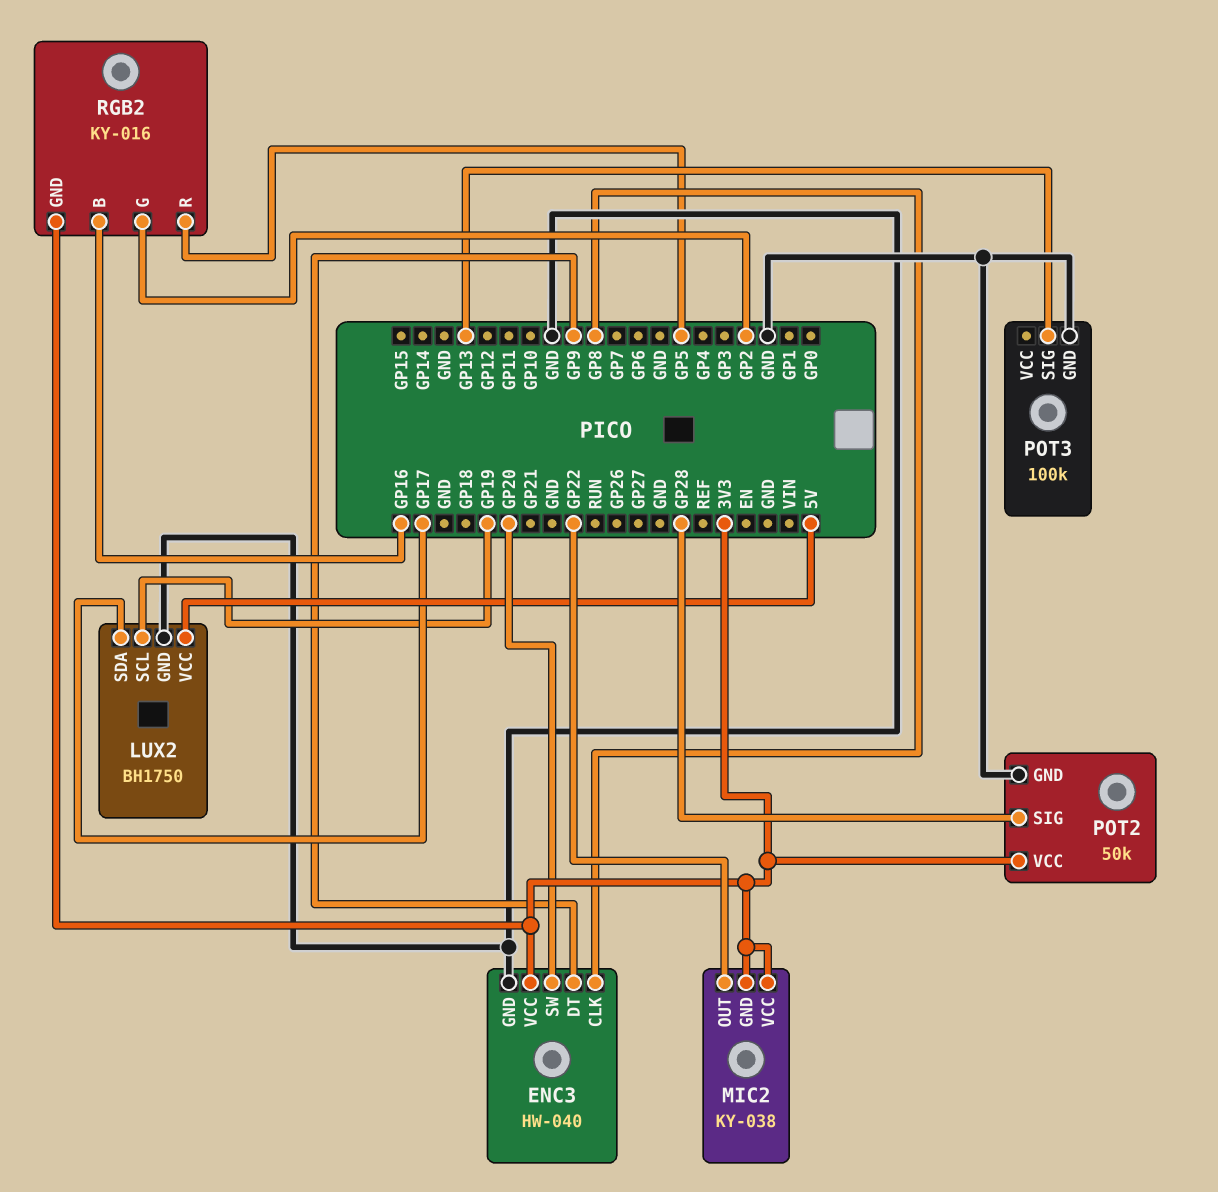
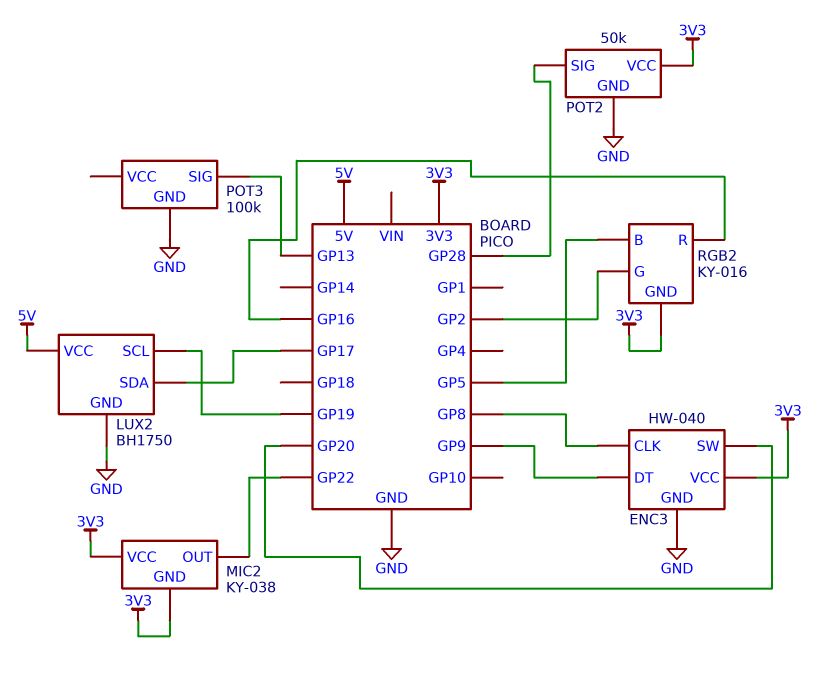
RGB2 pin B: GP16 -> GP5
RGB2 pin R: GP5 -> GP16

